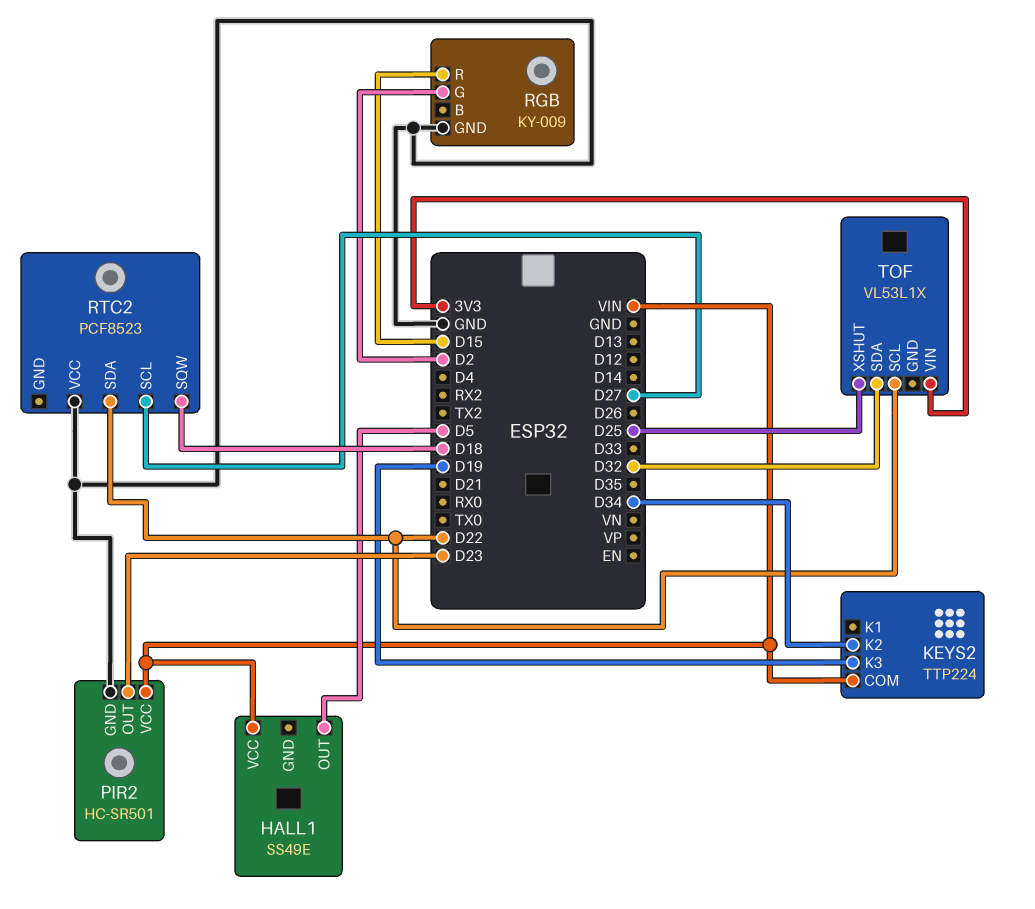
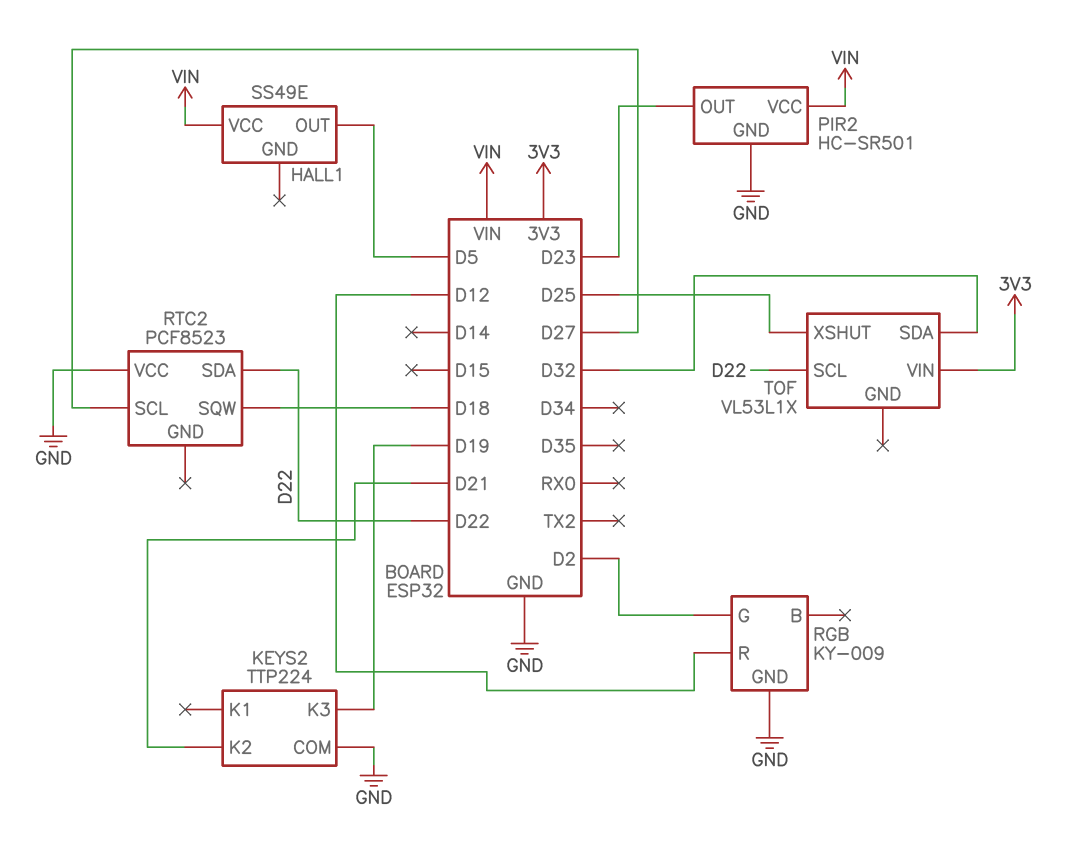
KEYS2 pin COM: VIN -> GND
KEYS2 pin K2: D34 -> D21
RGB pin R: D15 -> D12

